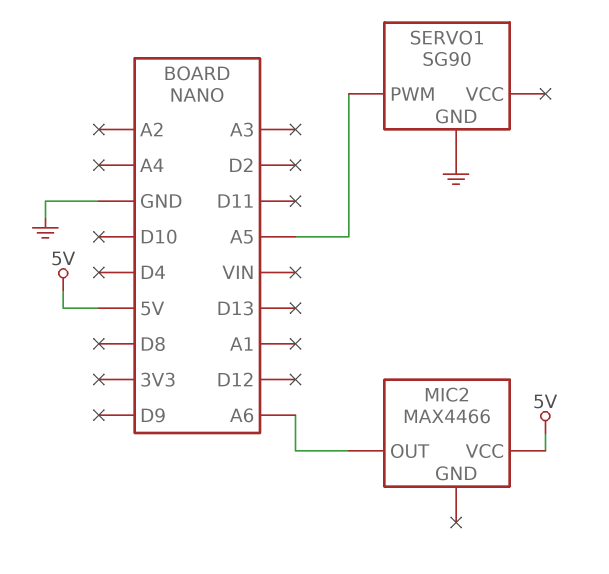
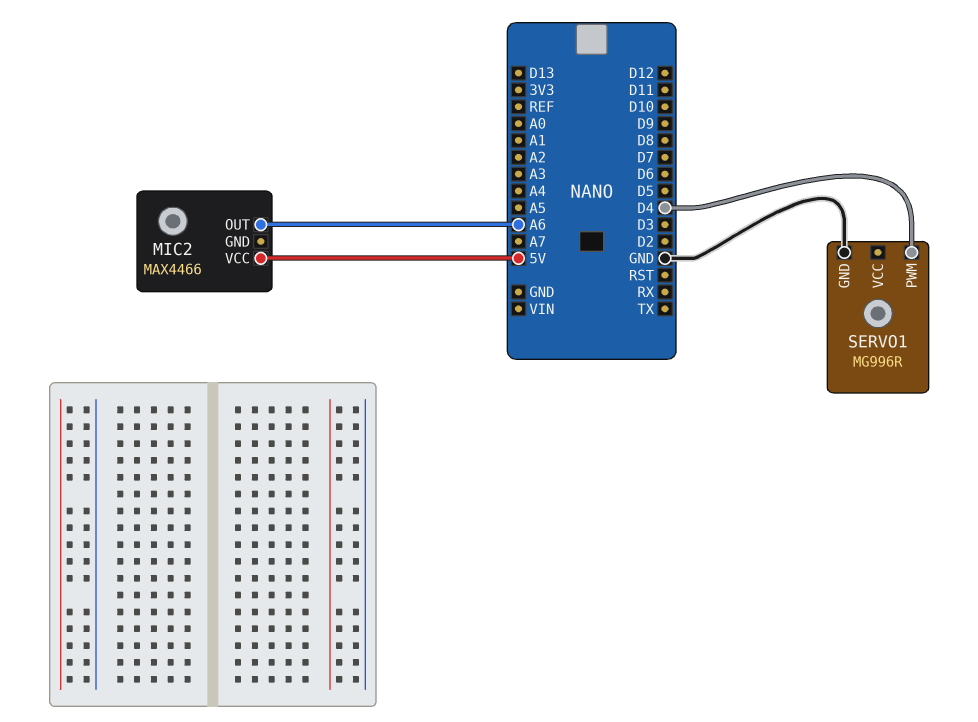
SERVO1: SG90 -> MG996R
SERVO1 pin PWM: A5 -> D4

